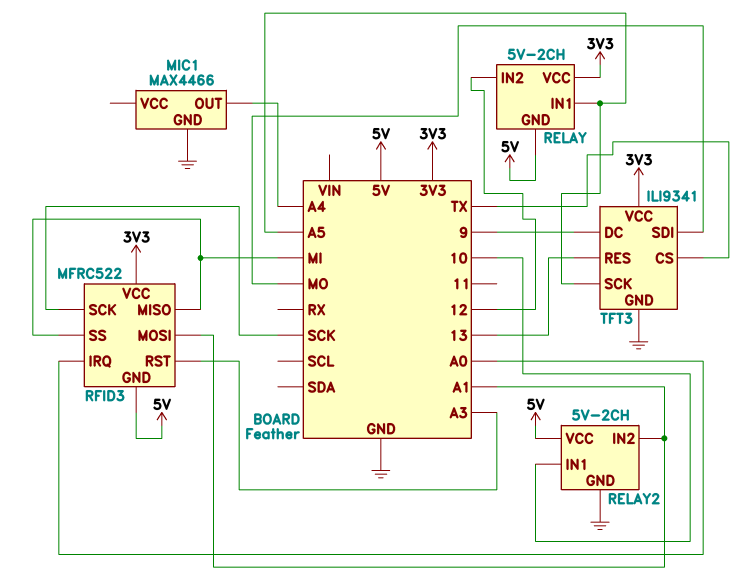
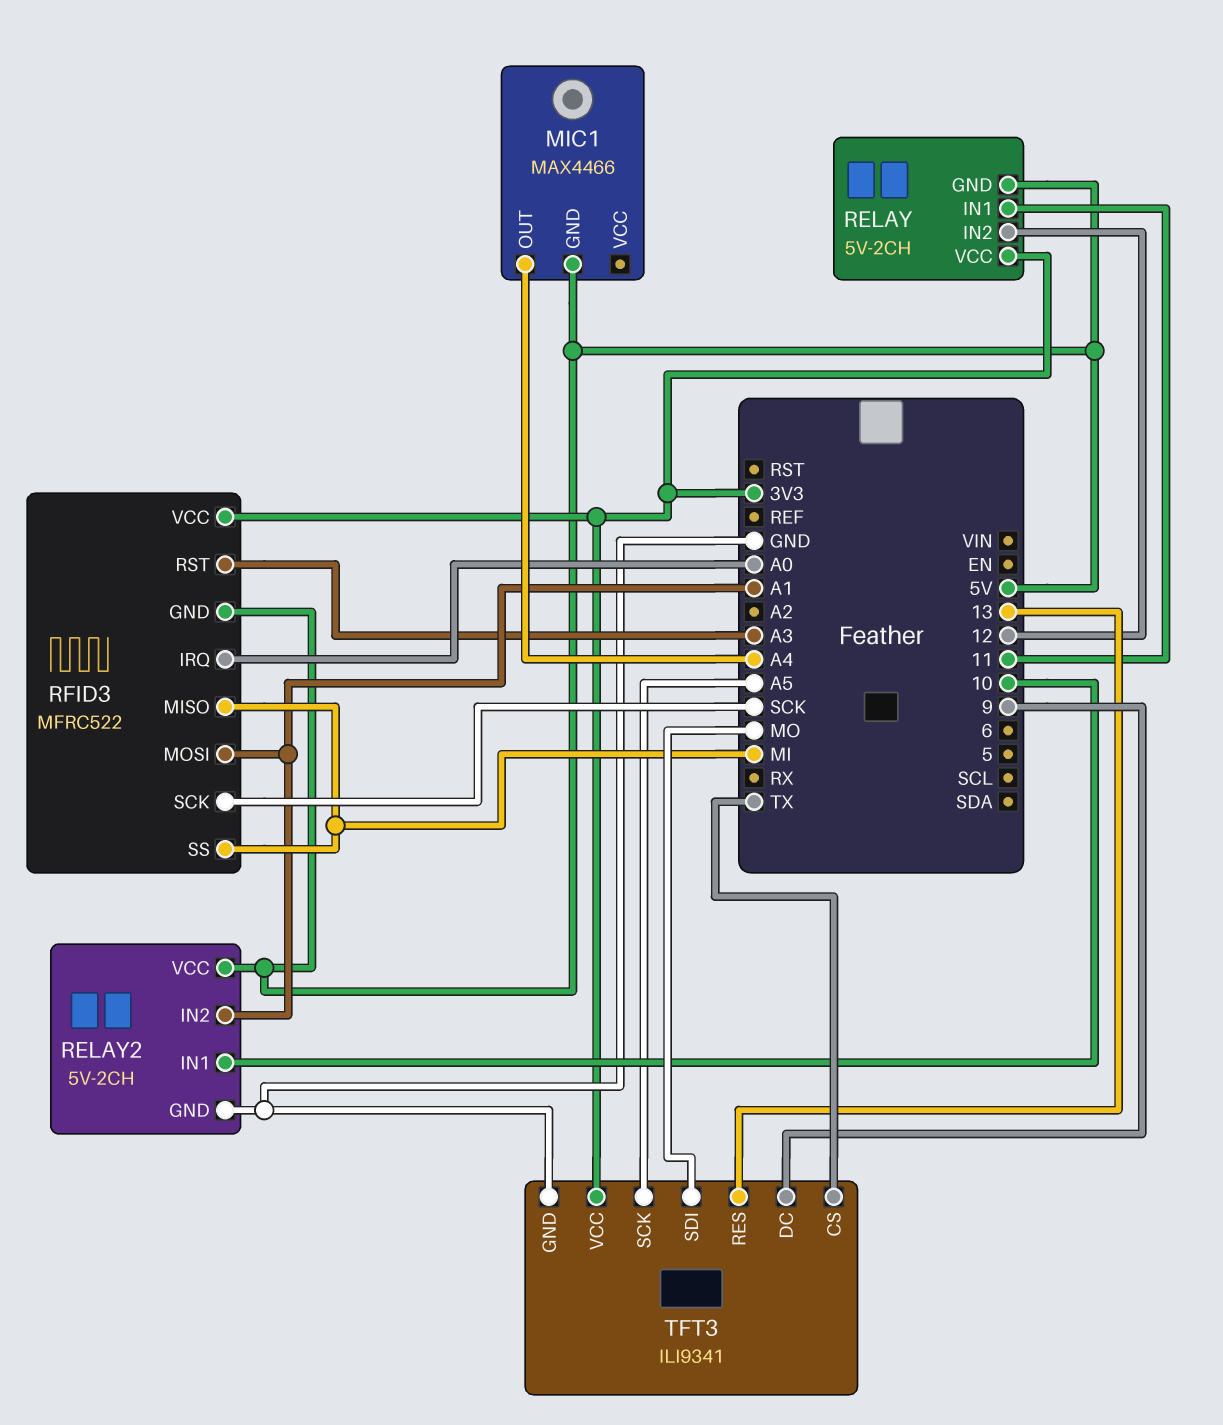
MIC1 pin GND: GND -> 5V
RELAY pin IN1: A5 -> 11

